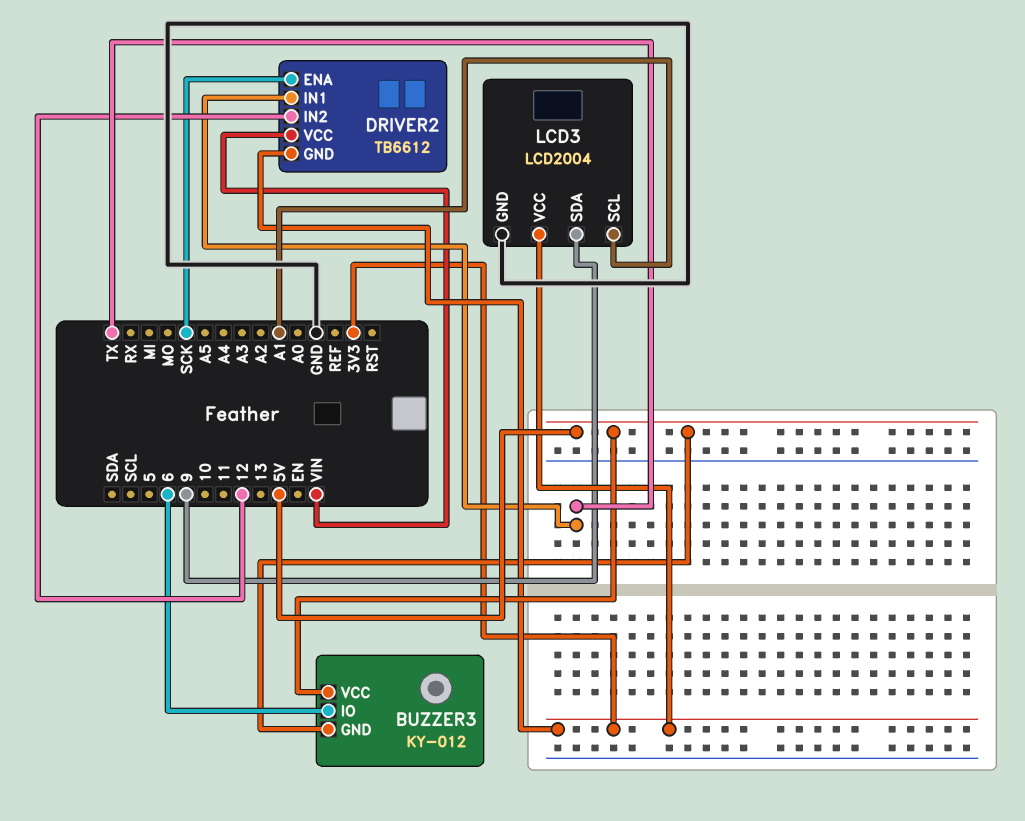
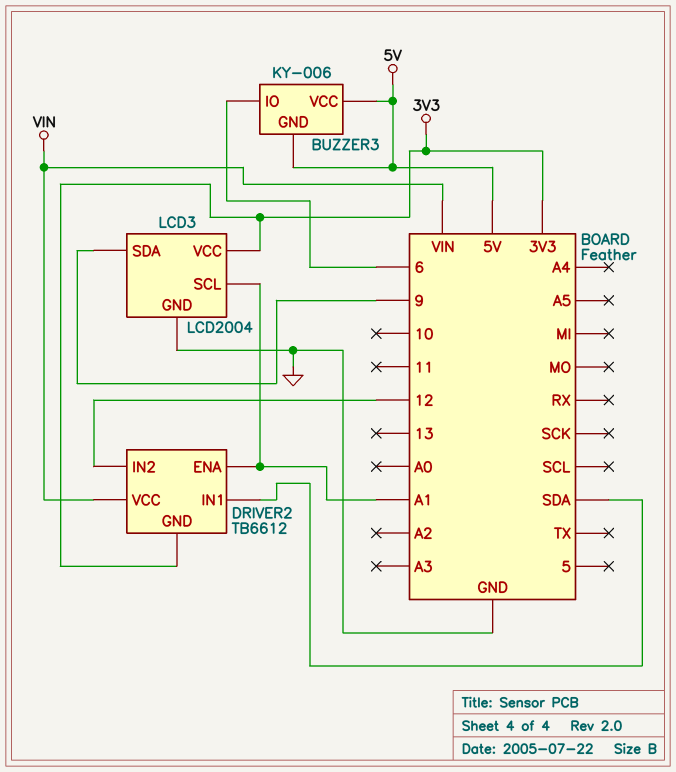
BUZZER3: KY-012 -> KY-006
DRIVER2 pin ENA: SCK -> A1
DRIVER2 pin IN1: TX -> SDA

